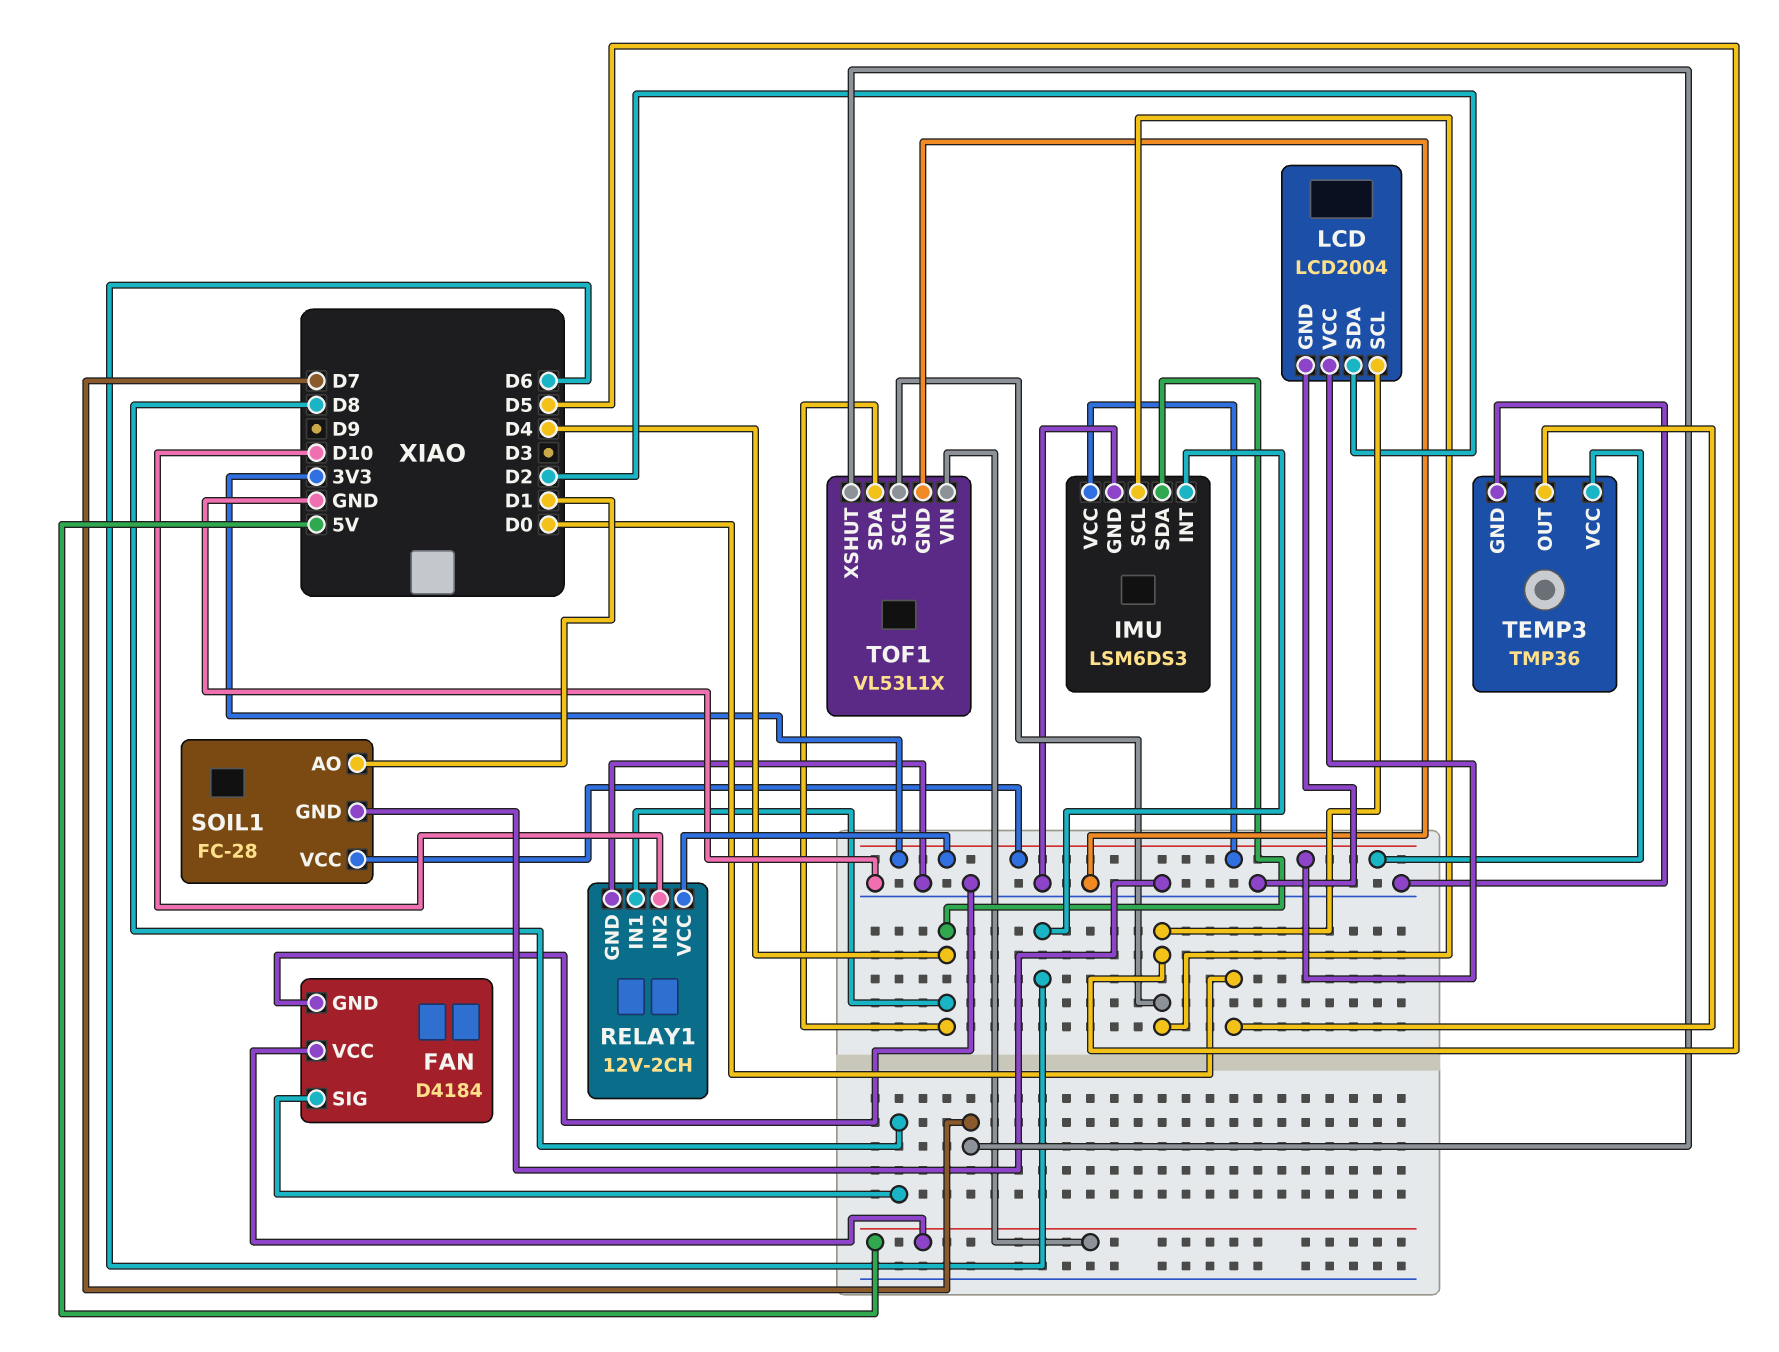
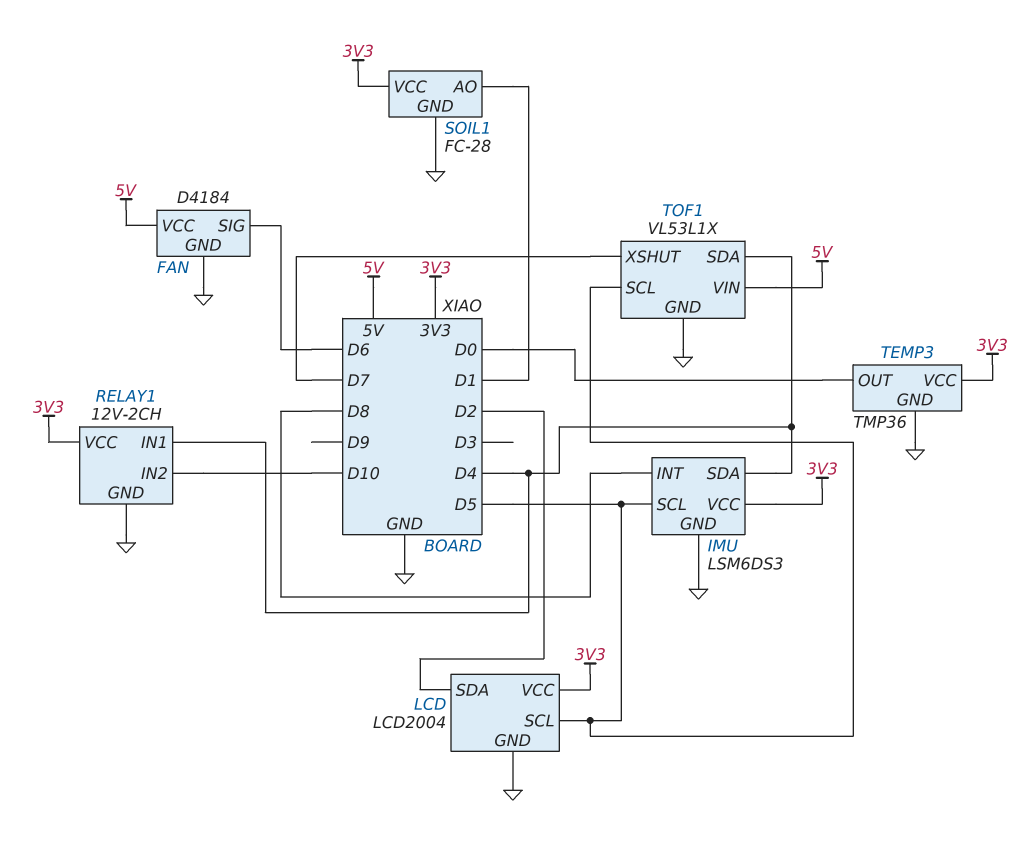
FAN pin SIG: D8 -> D6
IMU pin INT: D6 -> D8

